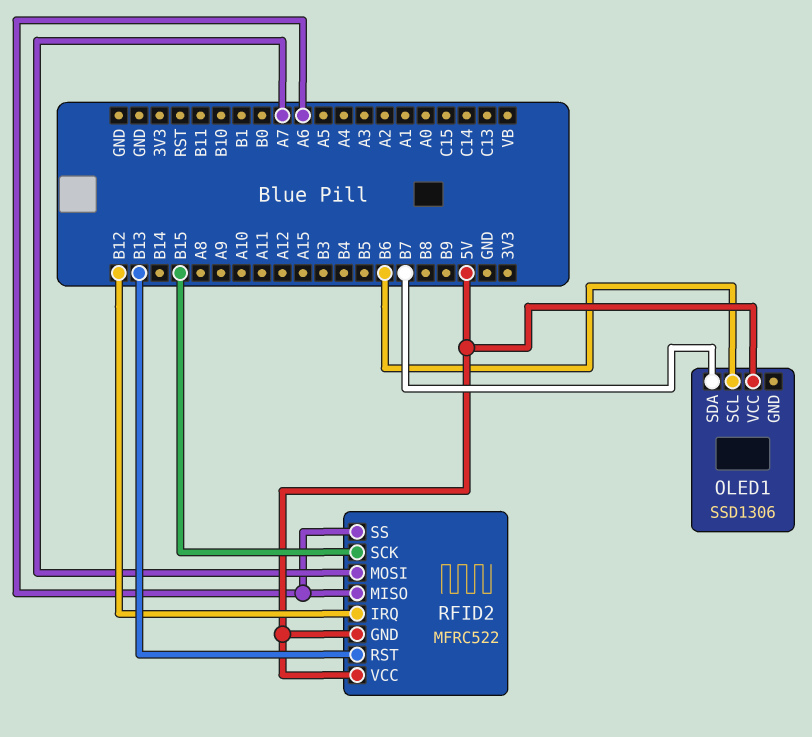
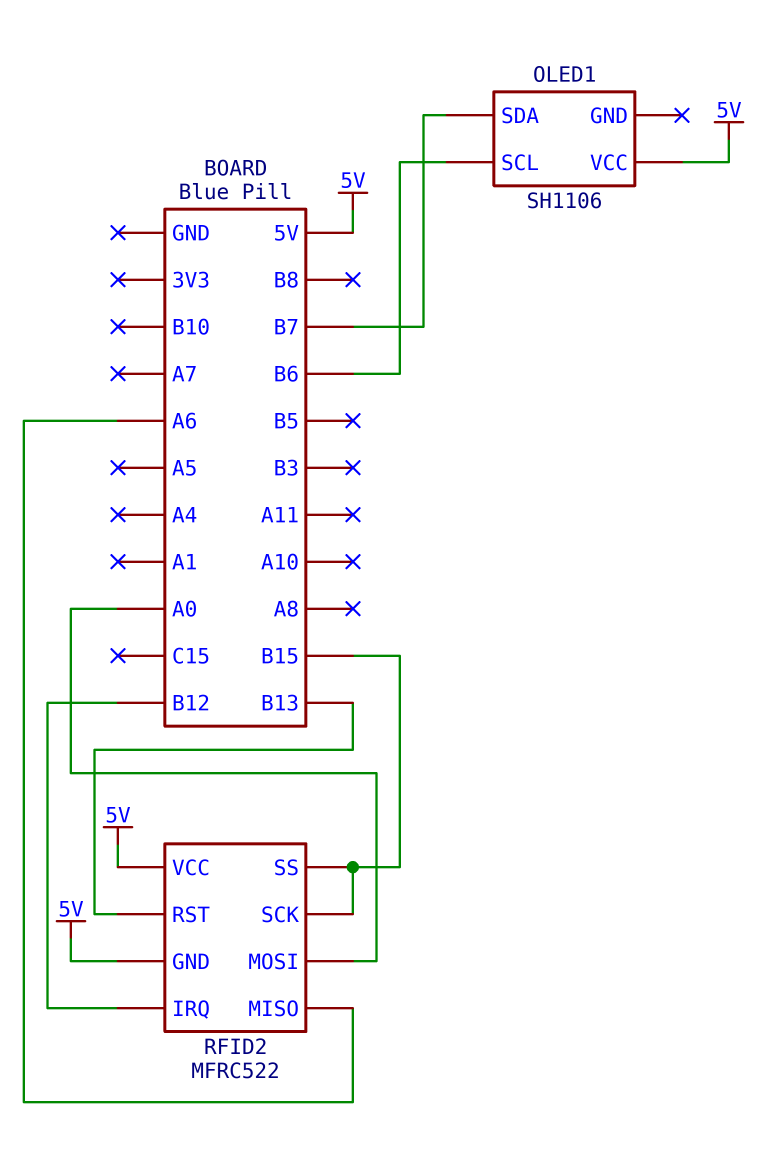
OLED1: SSD1306 -> SH1106
RFID2 pin MOSI: A7 -> A0
RFID2 pin SS: A6 -> B15

